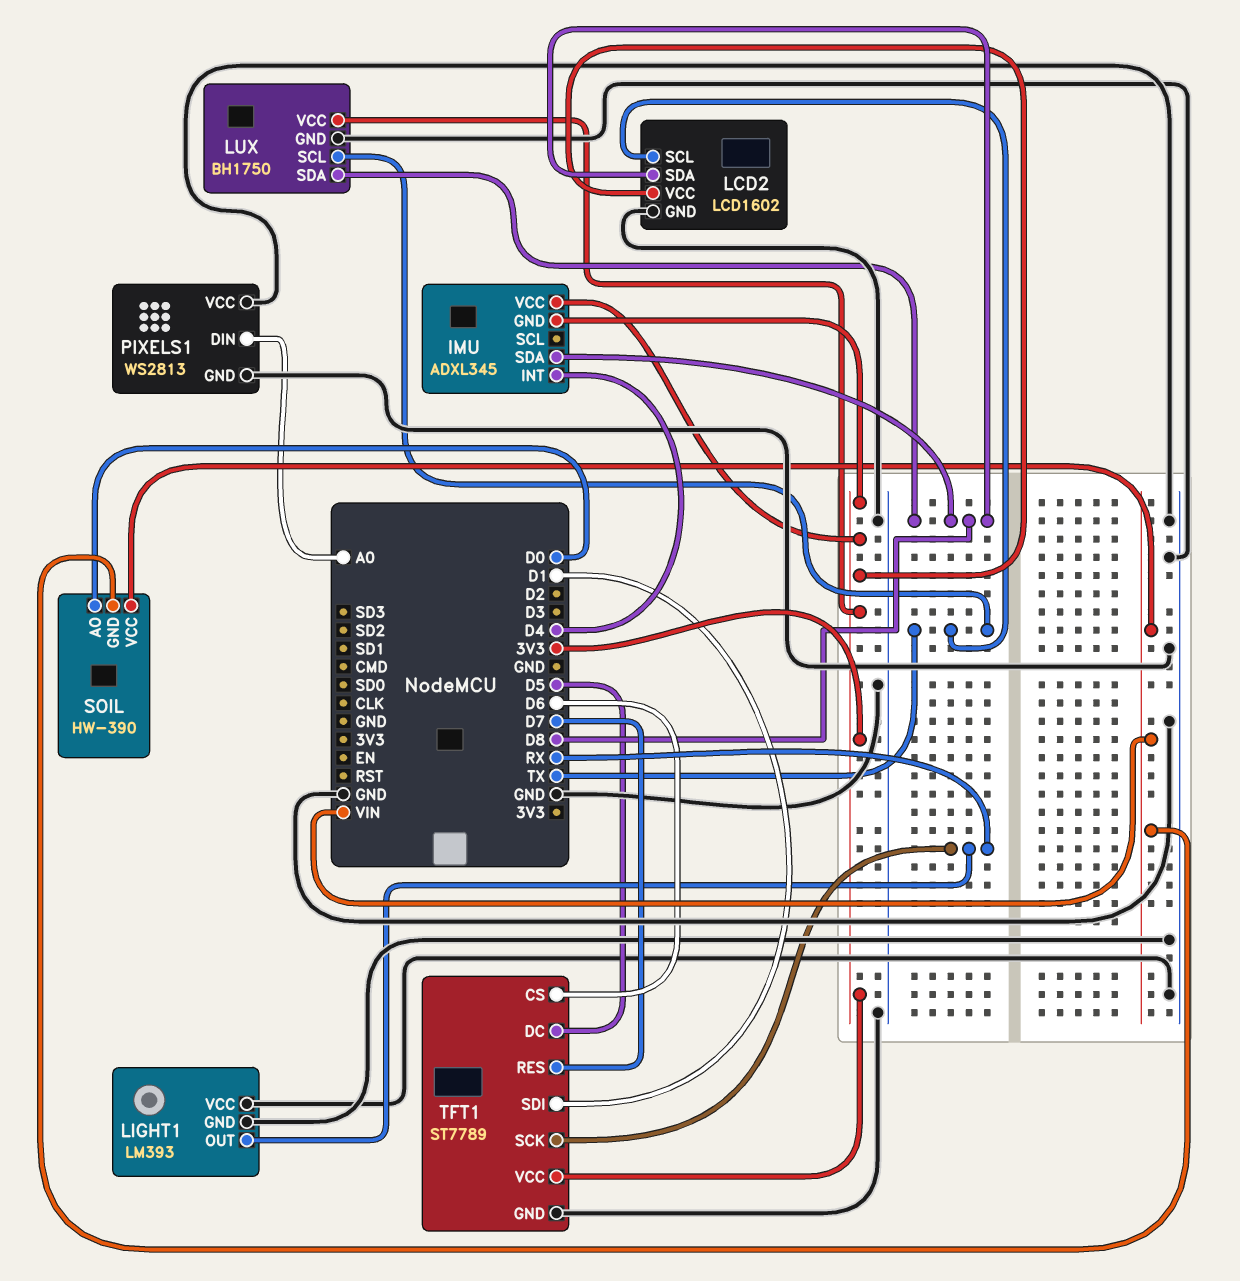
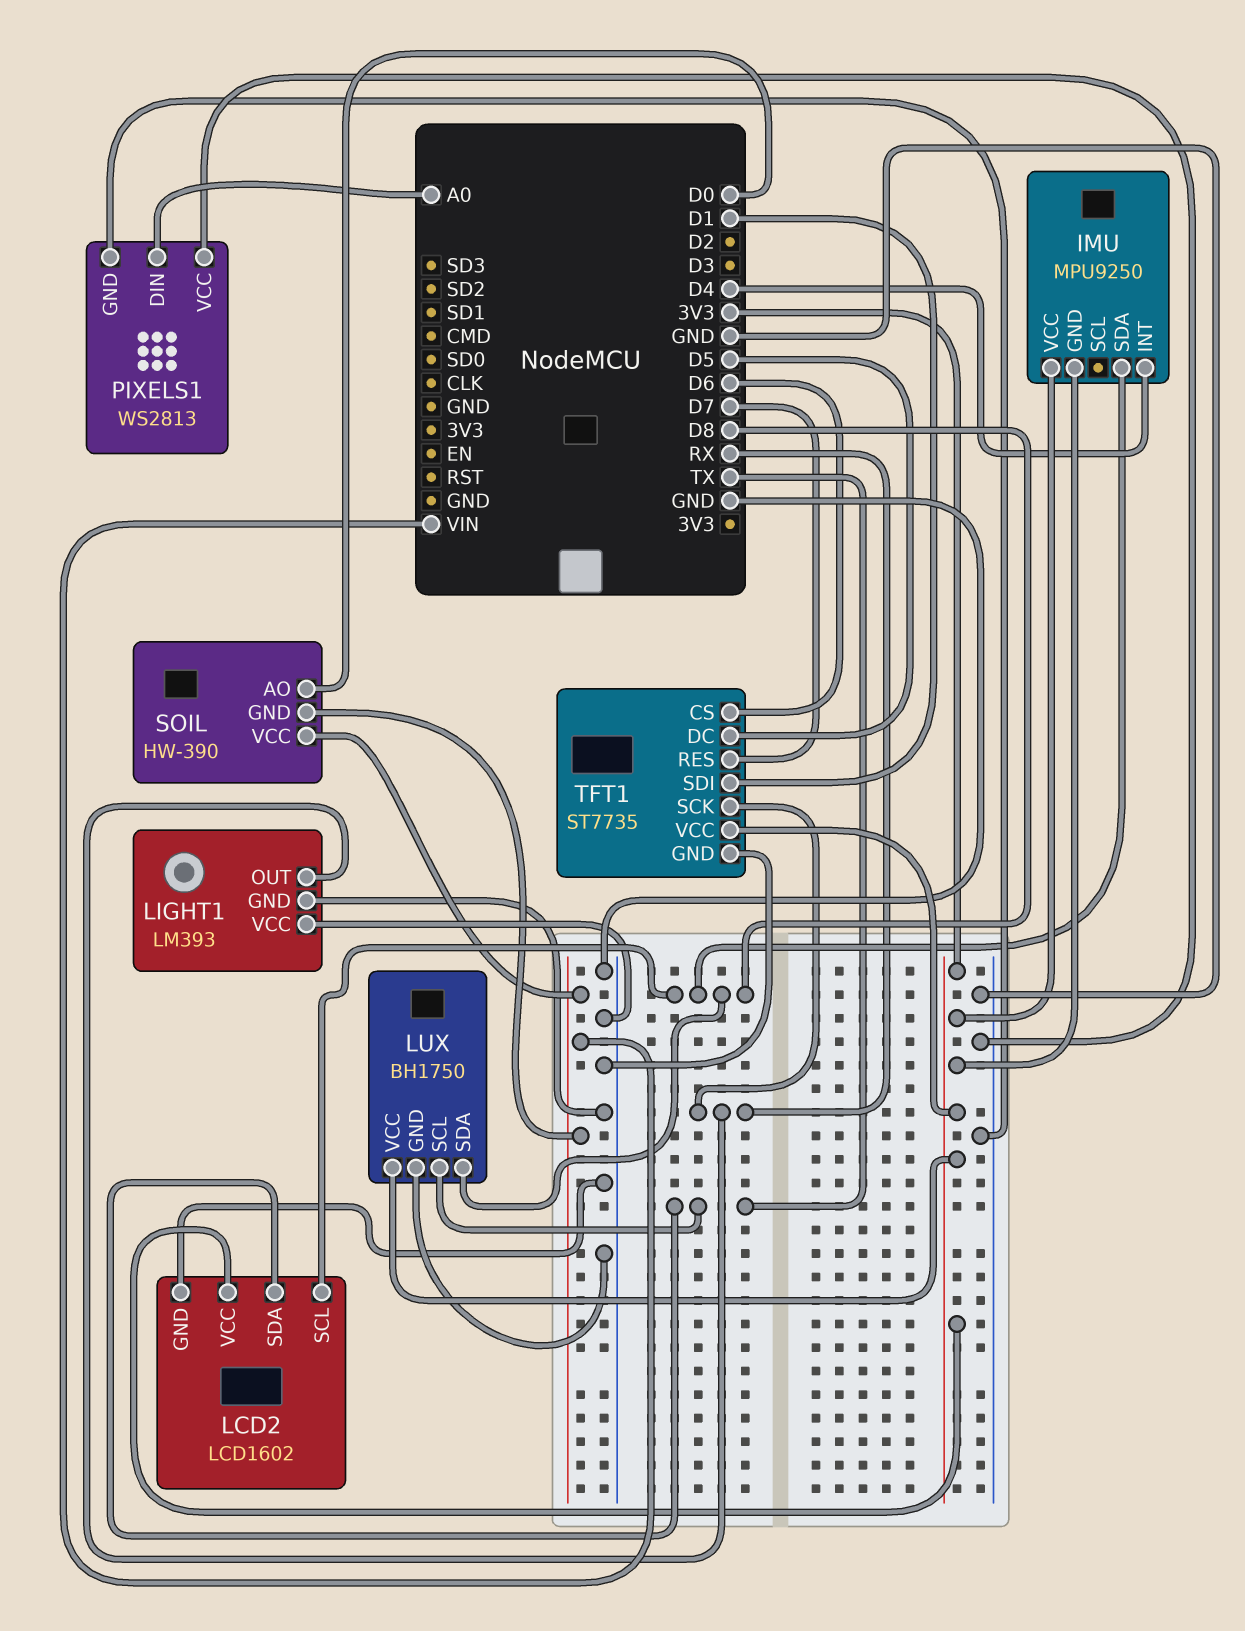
IMU: ADXL345 -> MPU9250
LCD2 pin SCL: TX -> D8
LCD2 pin SDA: D8 -> TX
TFT1: ST7789 -> ST7735

